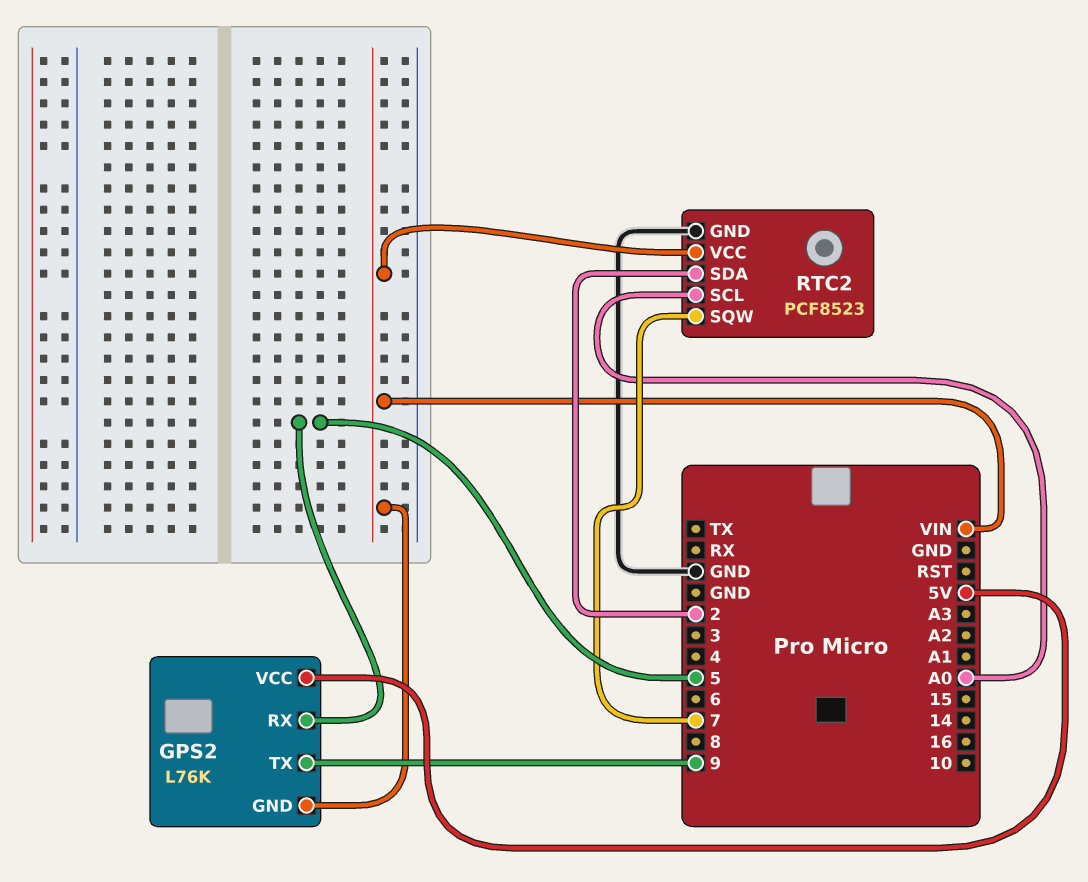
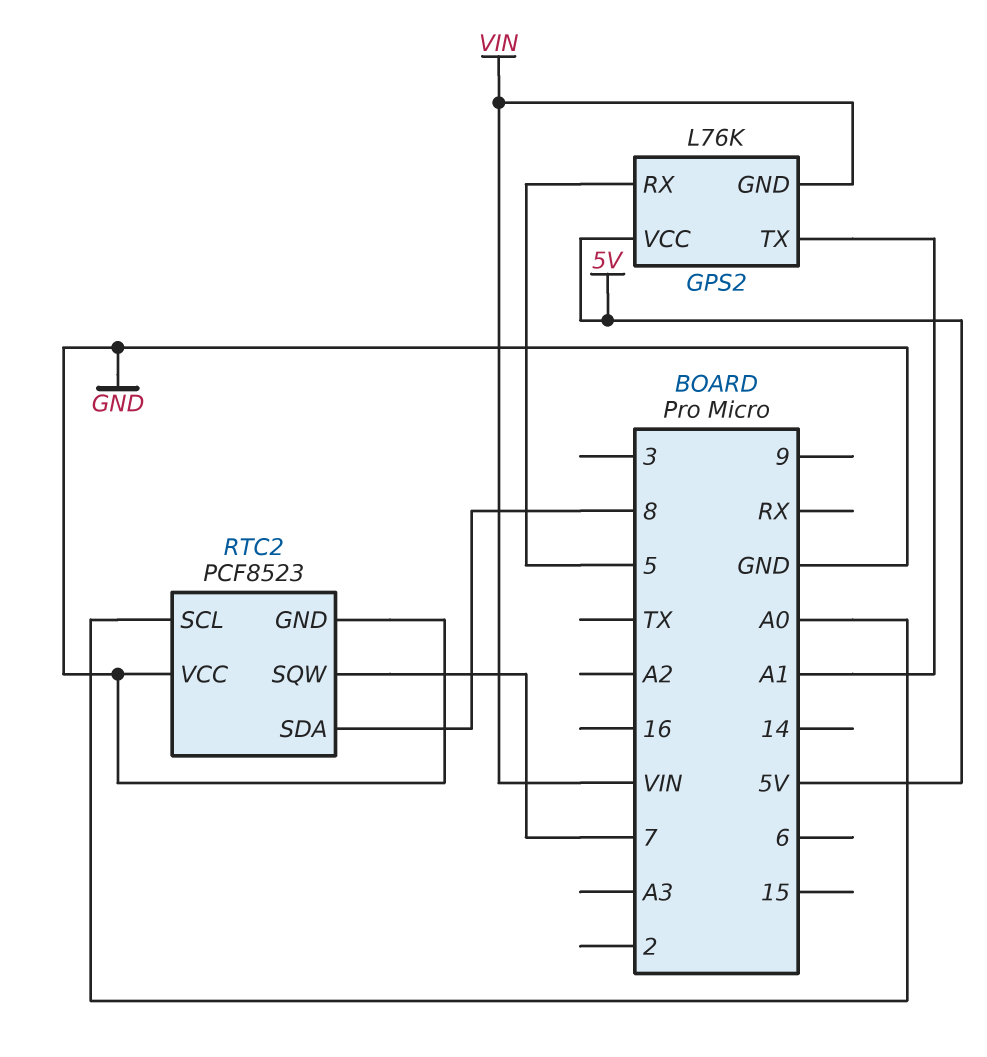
GPS2 pin TX: 9 -> A1
RTC2 pin SDA: 2 -> 8
RTC2 pin VCC: VIN -> GND

